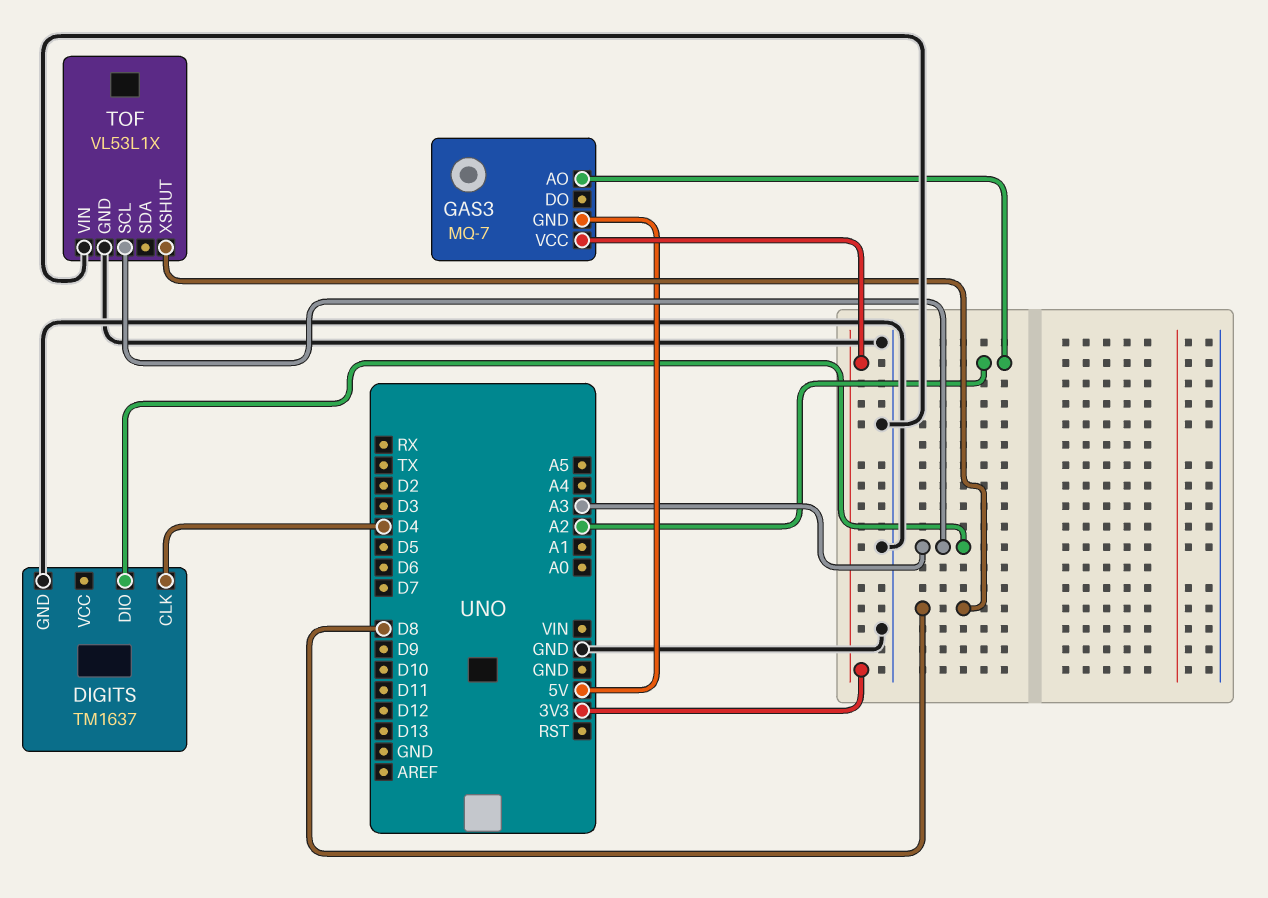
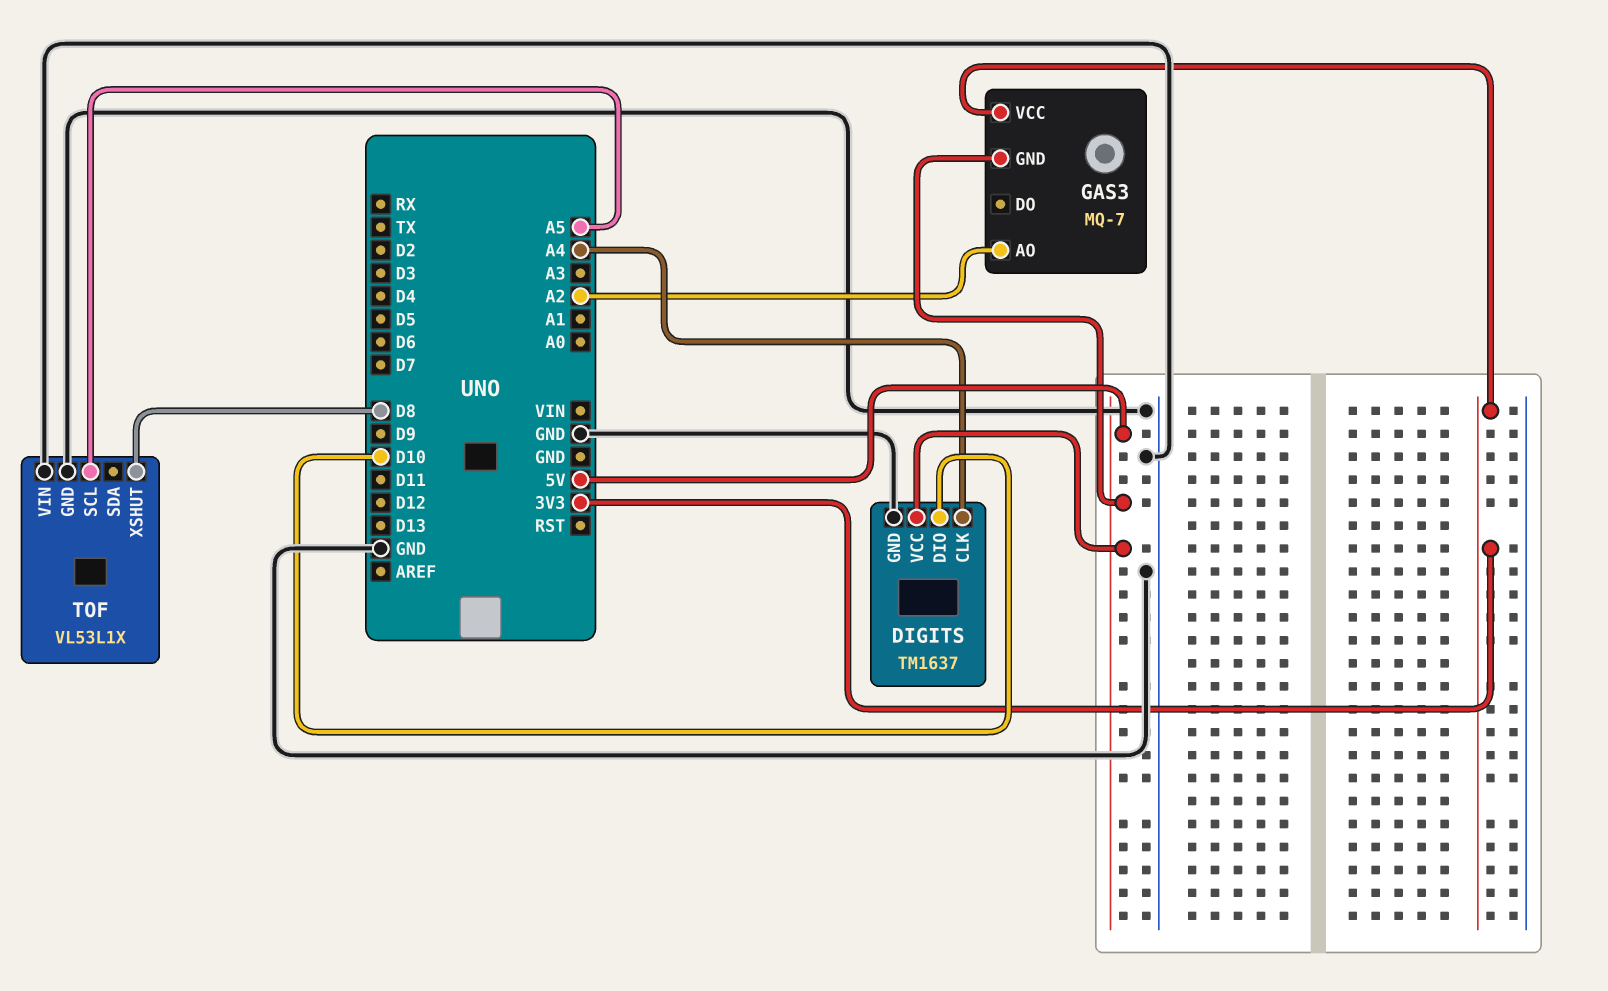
DIGITS pin CLK: D4 -> A4
DIGITS pin DIO: A3 -> D10
DIGITS pin VCC: none -> 5V
TOF pin SCL: A3 -> A5

